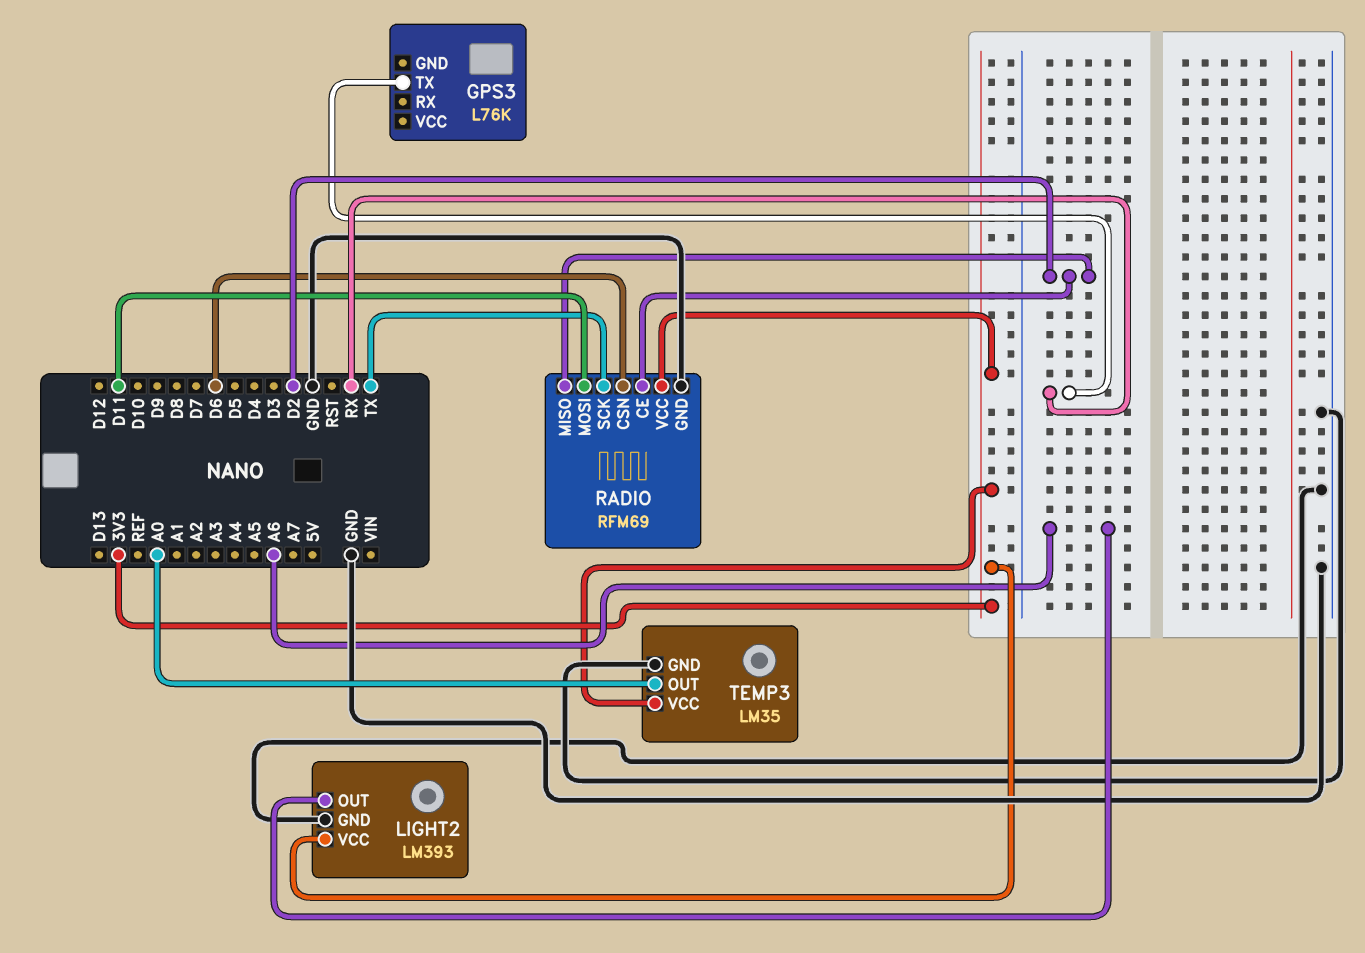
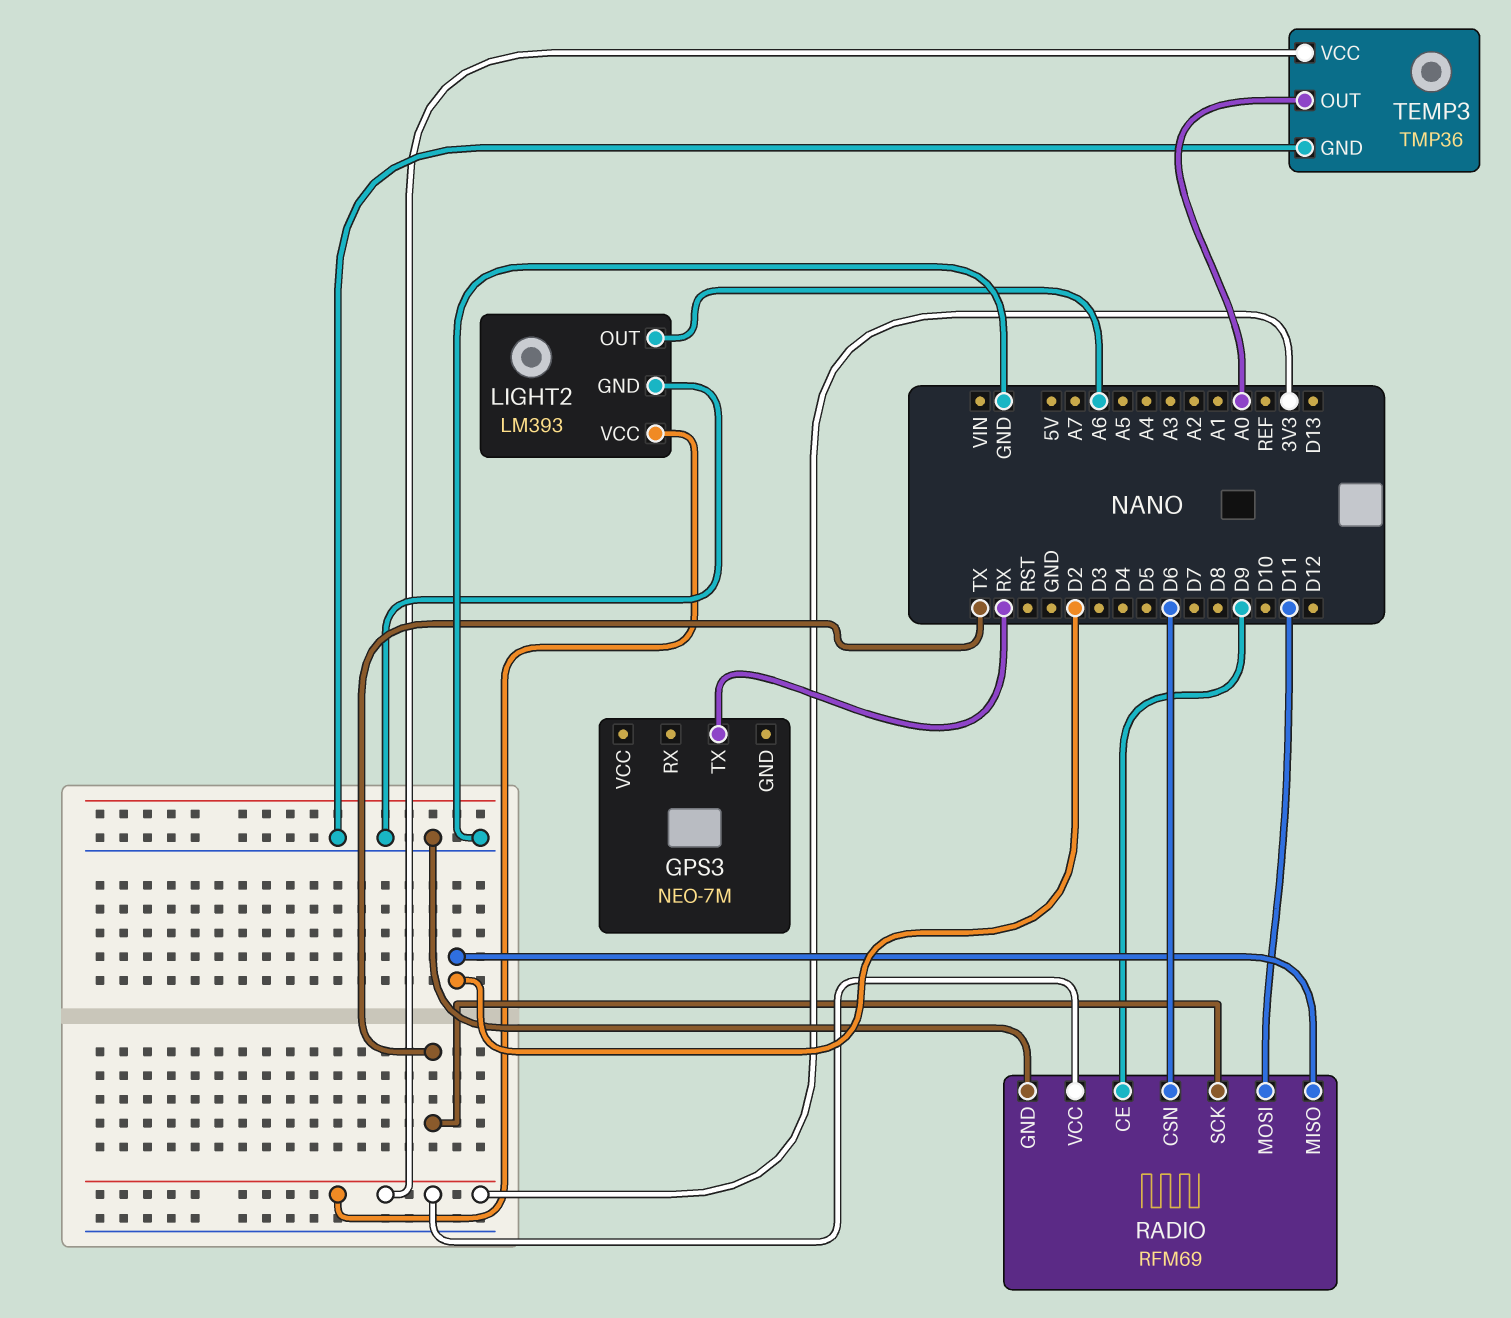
GPS3: L76K -> NEO-7M
RADIO pin CE: D2 -> D9
TEMP3: LM35 -> TMP36

